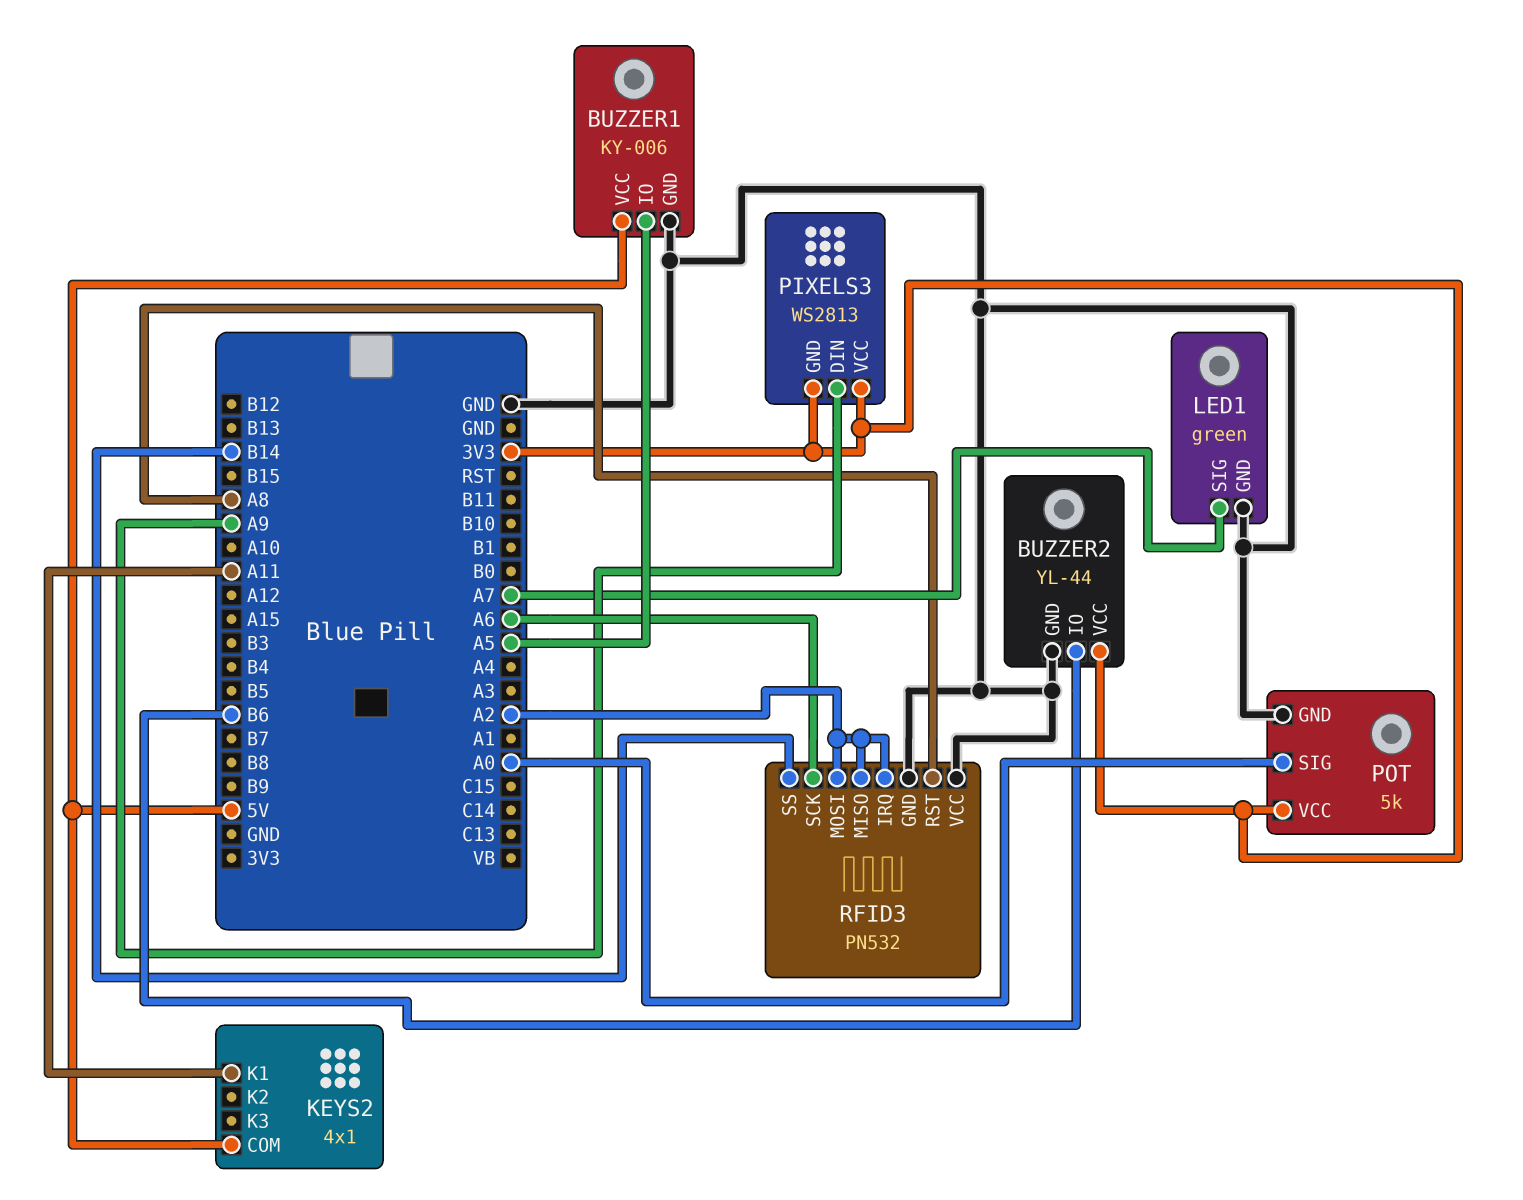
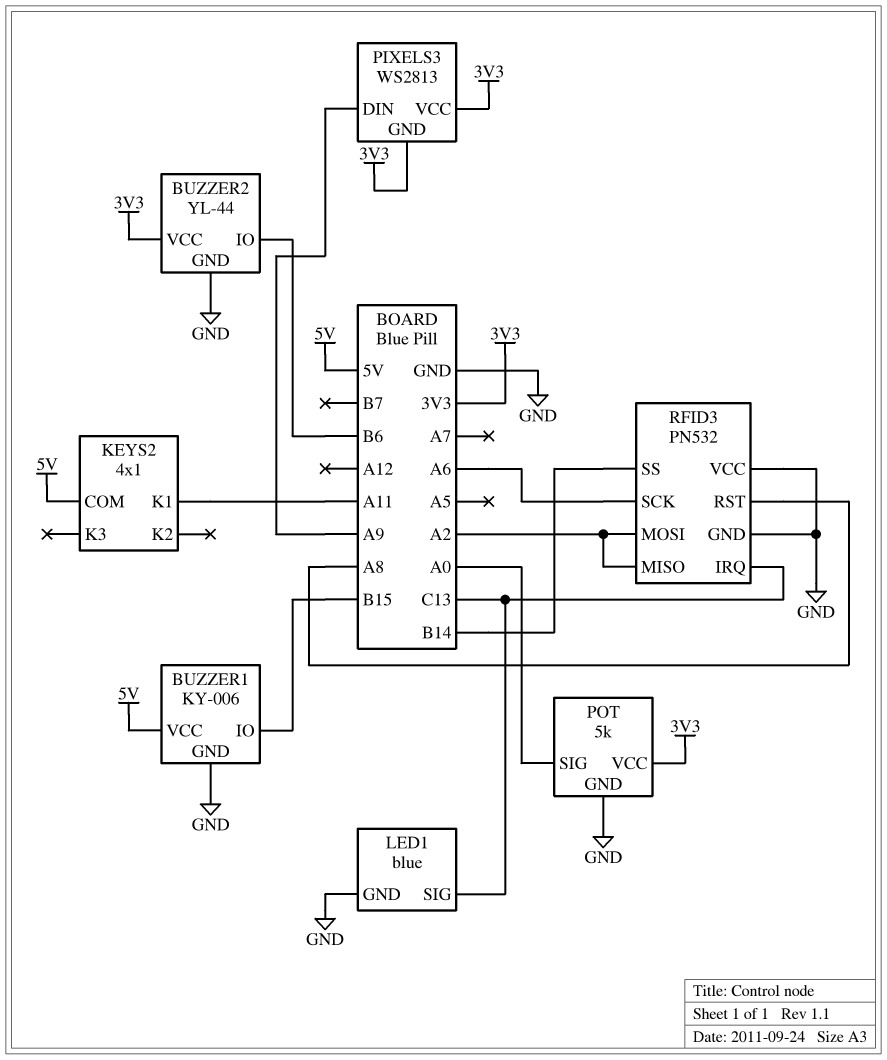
BUZZER1 pin IO: A5 -> B15
LED1: green -> blue
LED1 pin SIG: A7 -> C13
RFID3 pin IRQ: A2 -> C13

